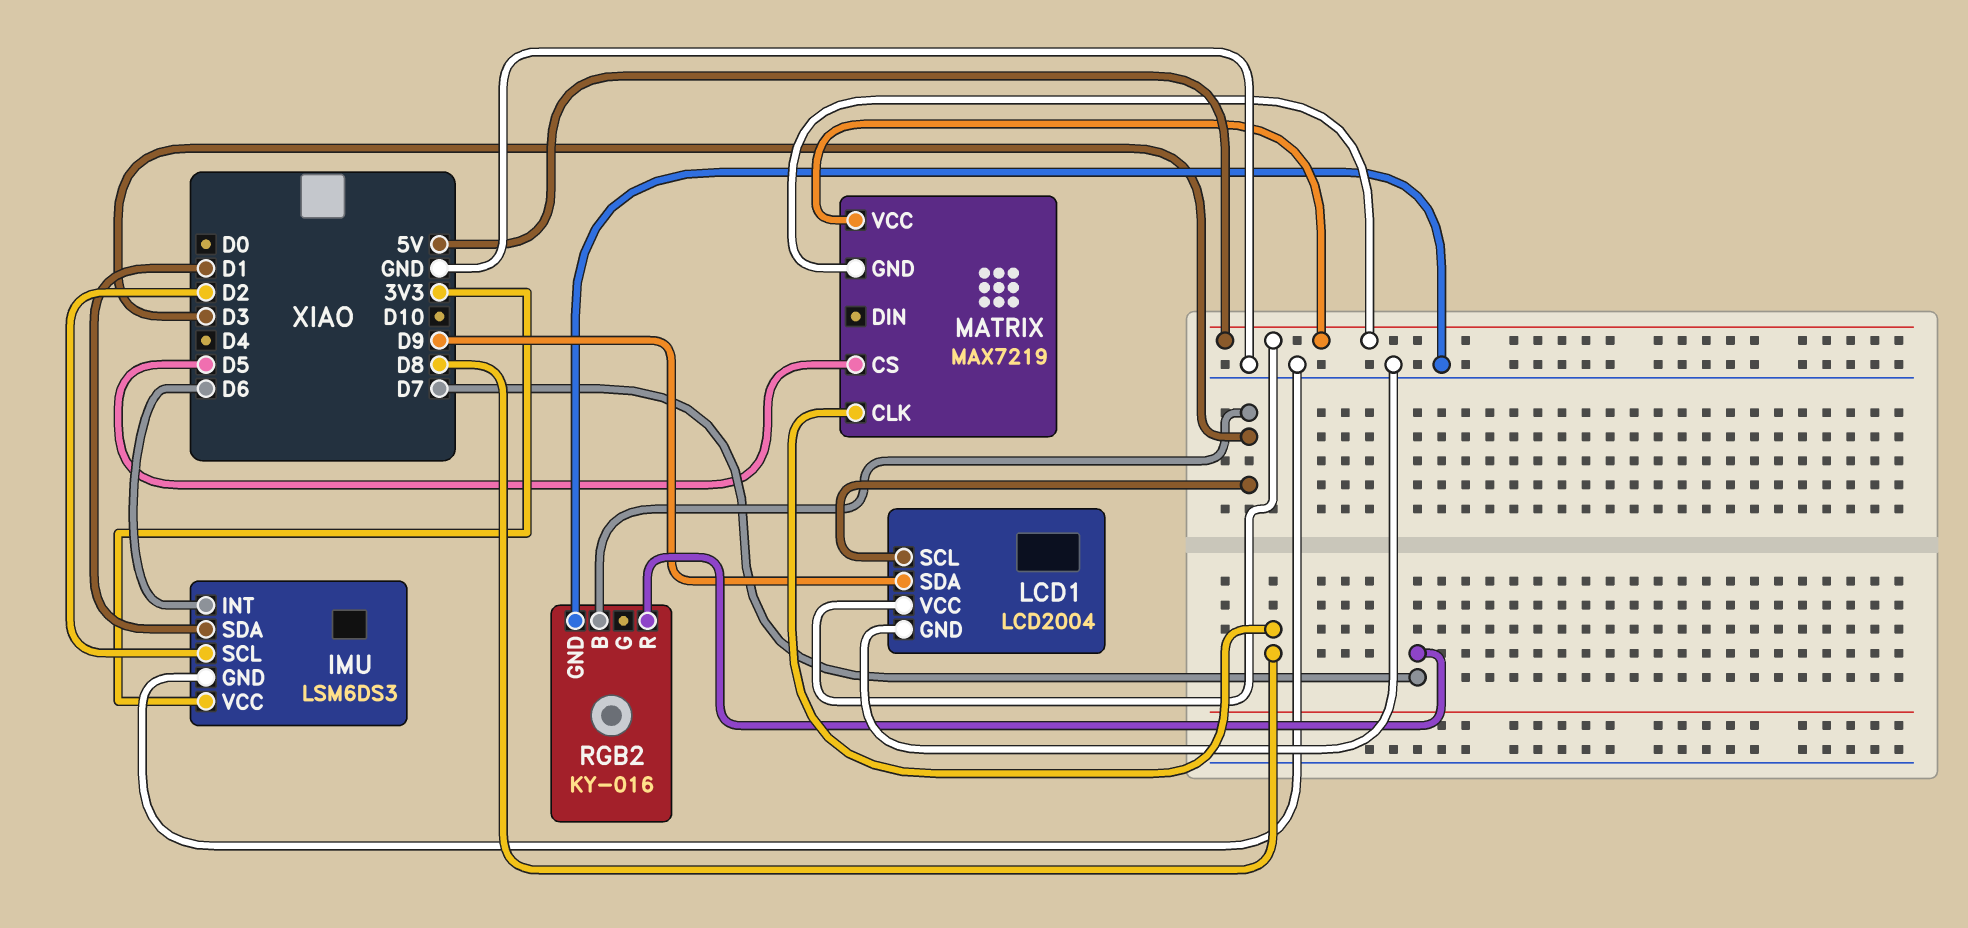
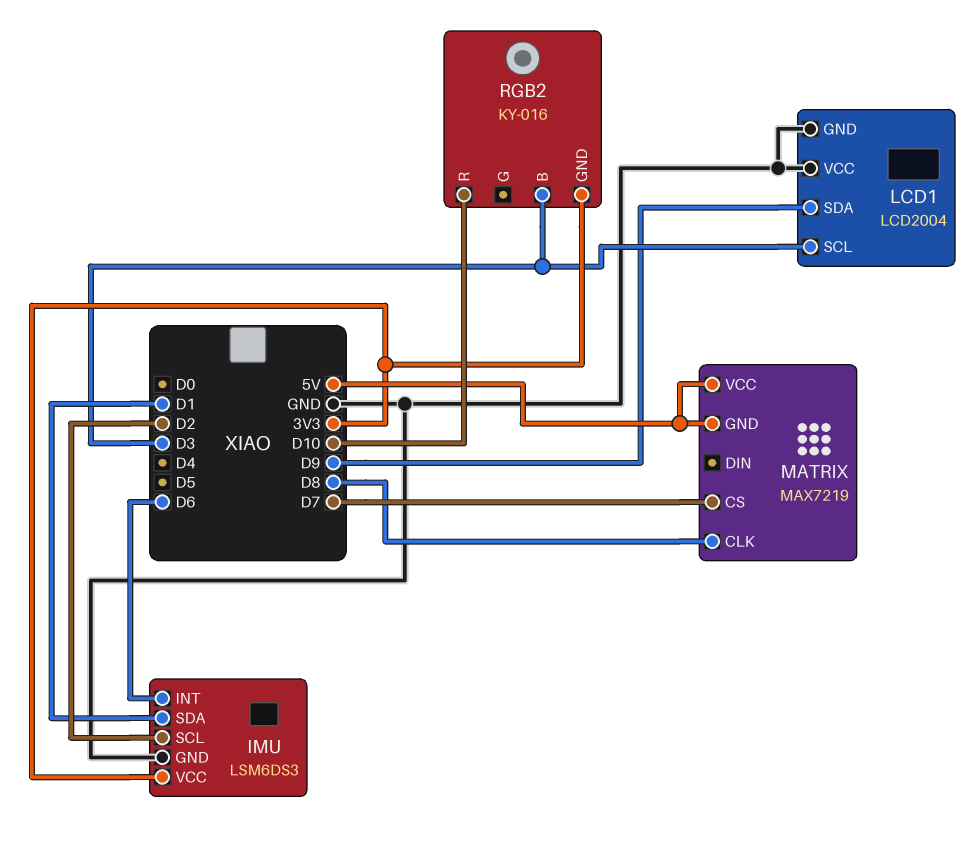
LCD1 pin VCC: 5V -> GND
MATRIX pin CS: D5 -> D7
RGB2 pin GND: GND -> 3V3
RGB2 pin R: D7 -> D10

